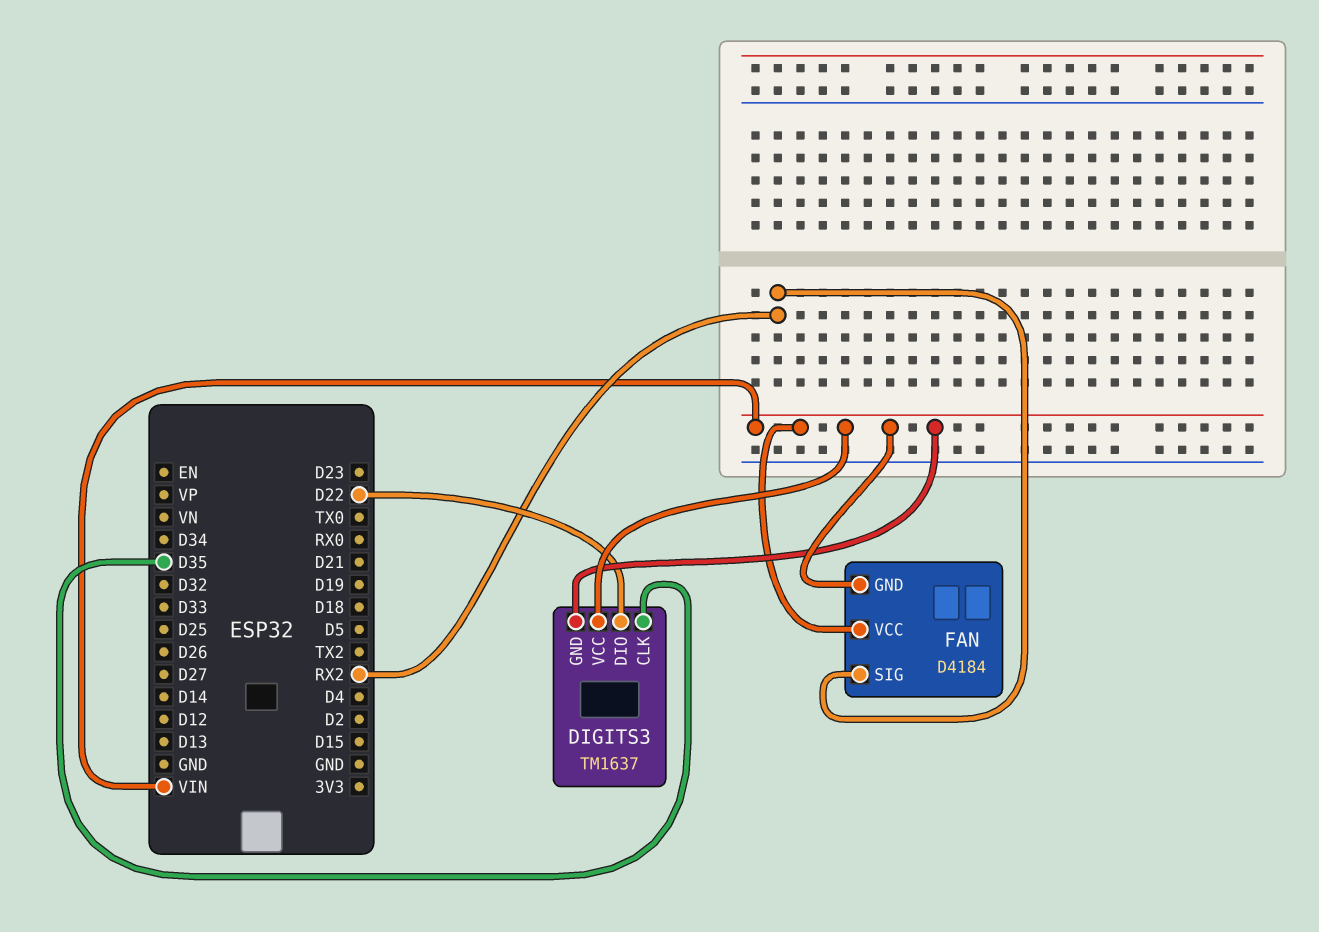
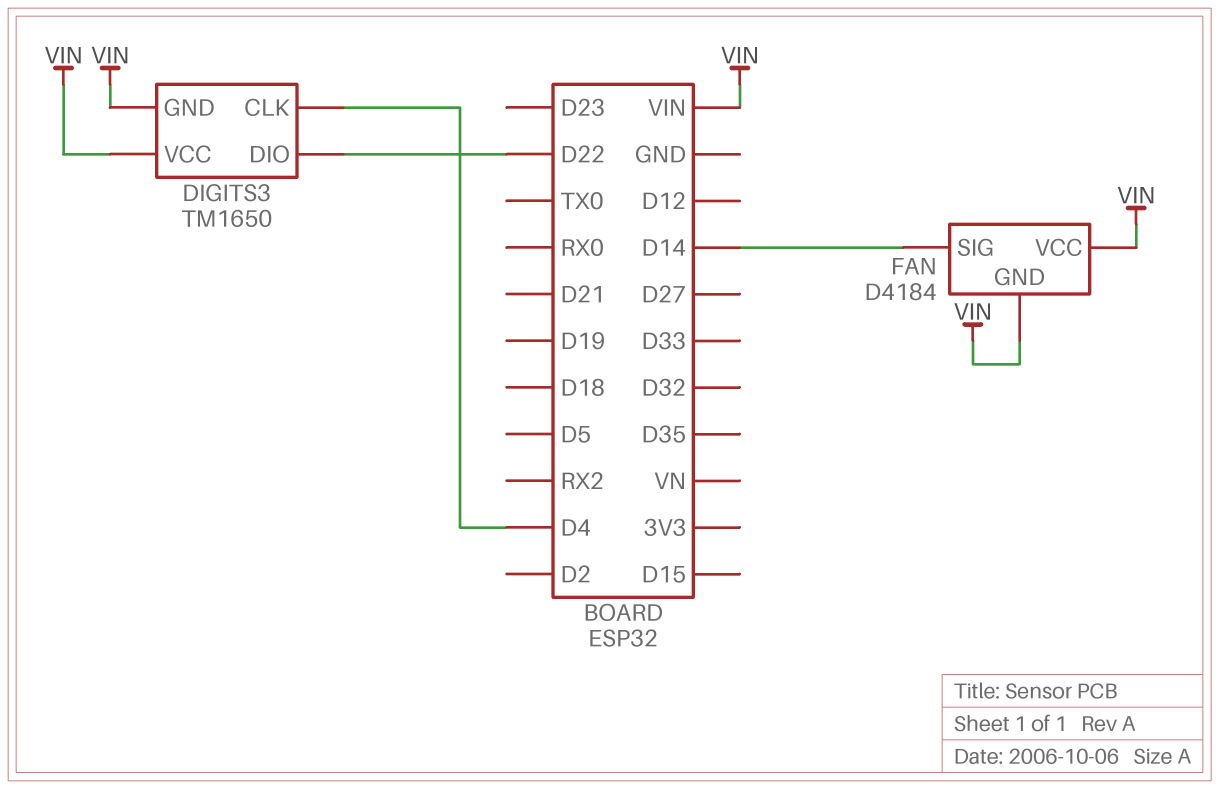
DIGITS3: TM1637 -> TM1650
DIGITS3 pin CLK: D35 -> D4
FAN pin SIG: RX2 -> D14

